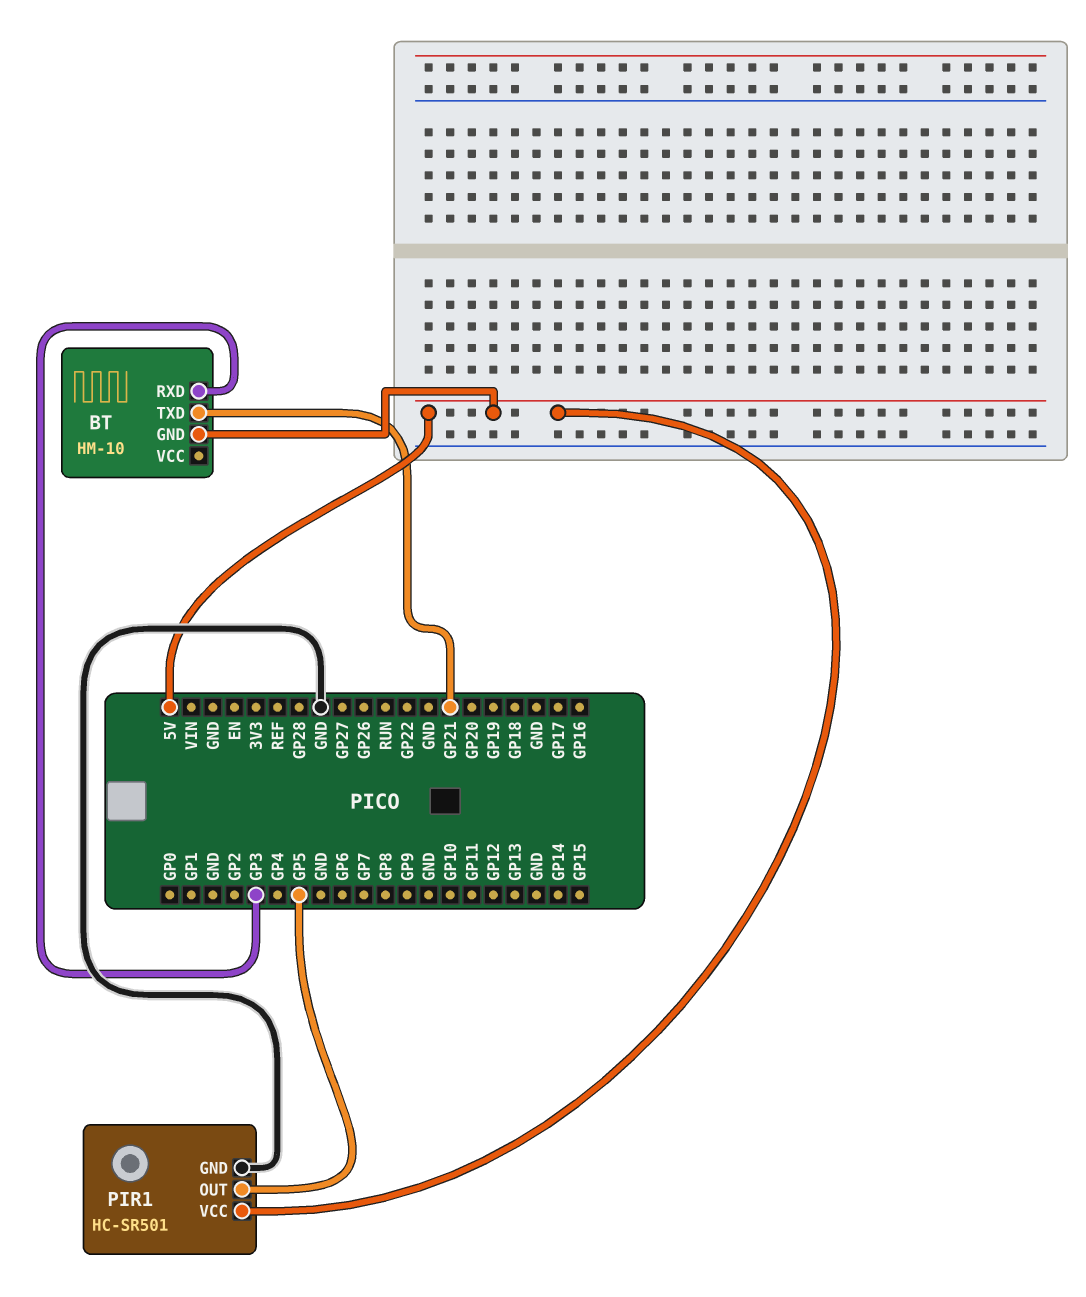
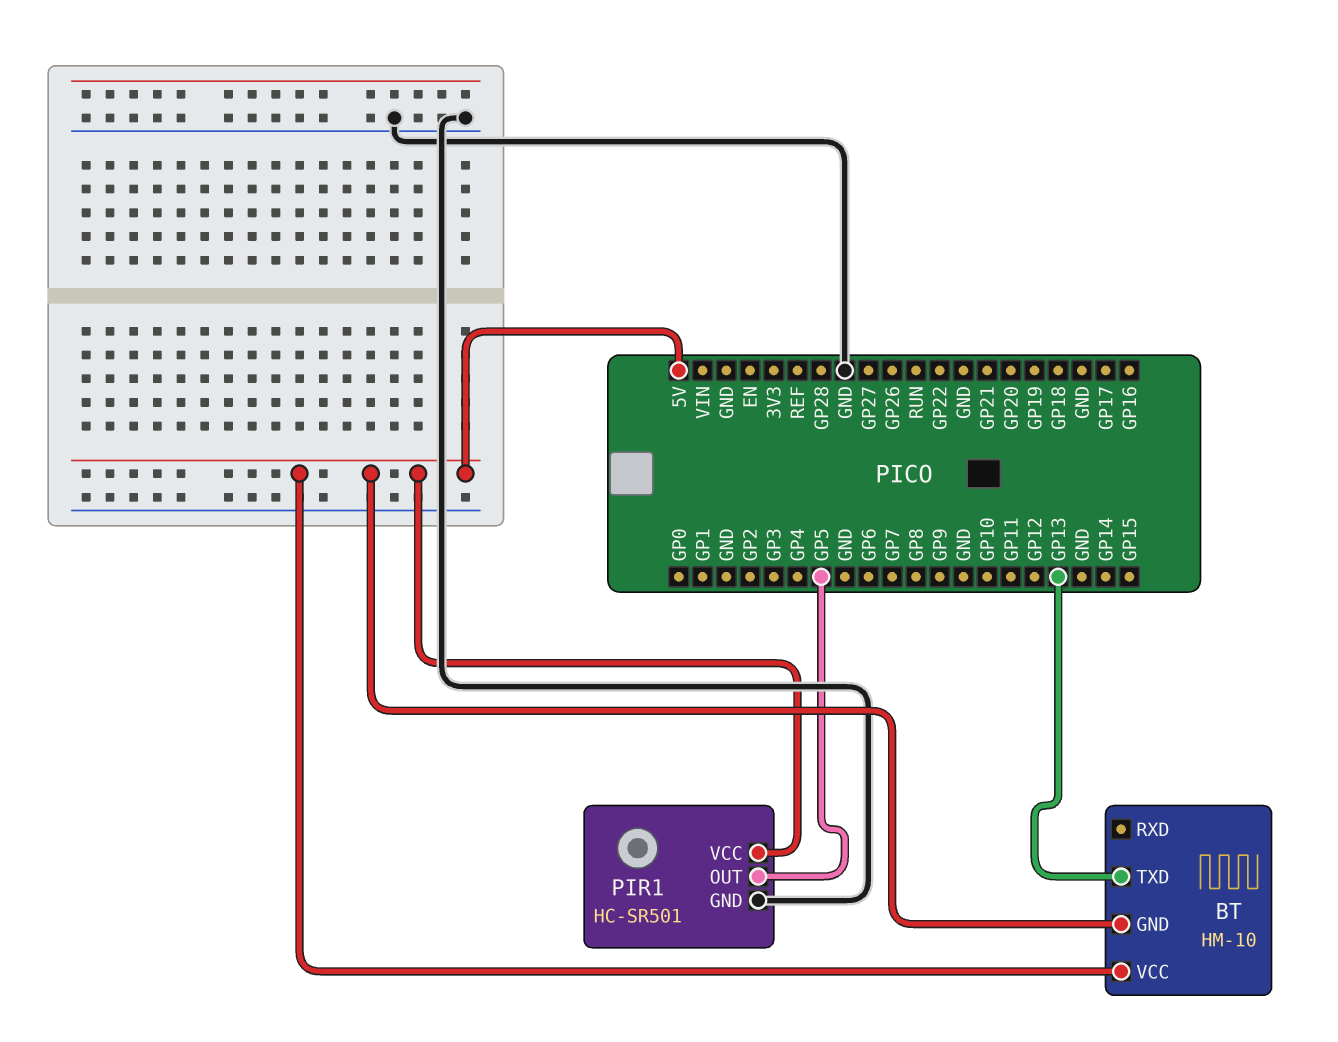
BT pin RXD: GP3 -> none
BT pin TXD: GP21 -> GP13
BT pin VCC: none -> 5V

